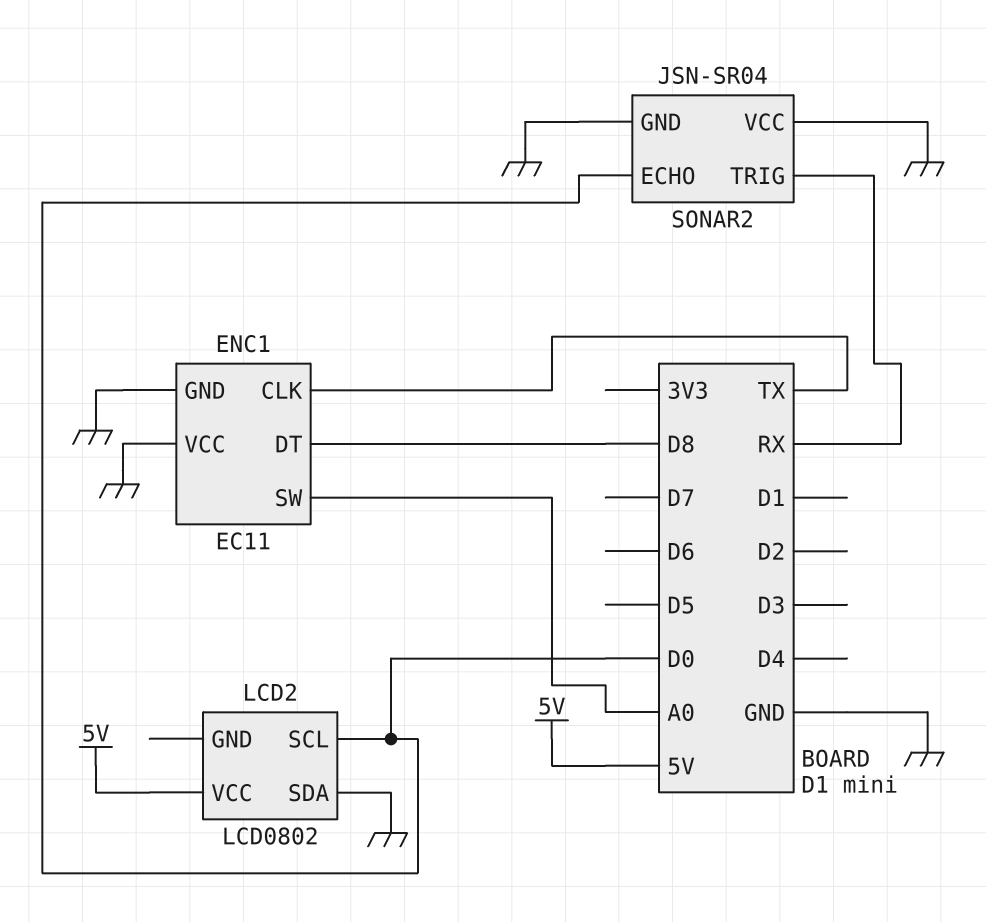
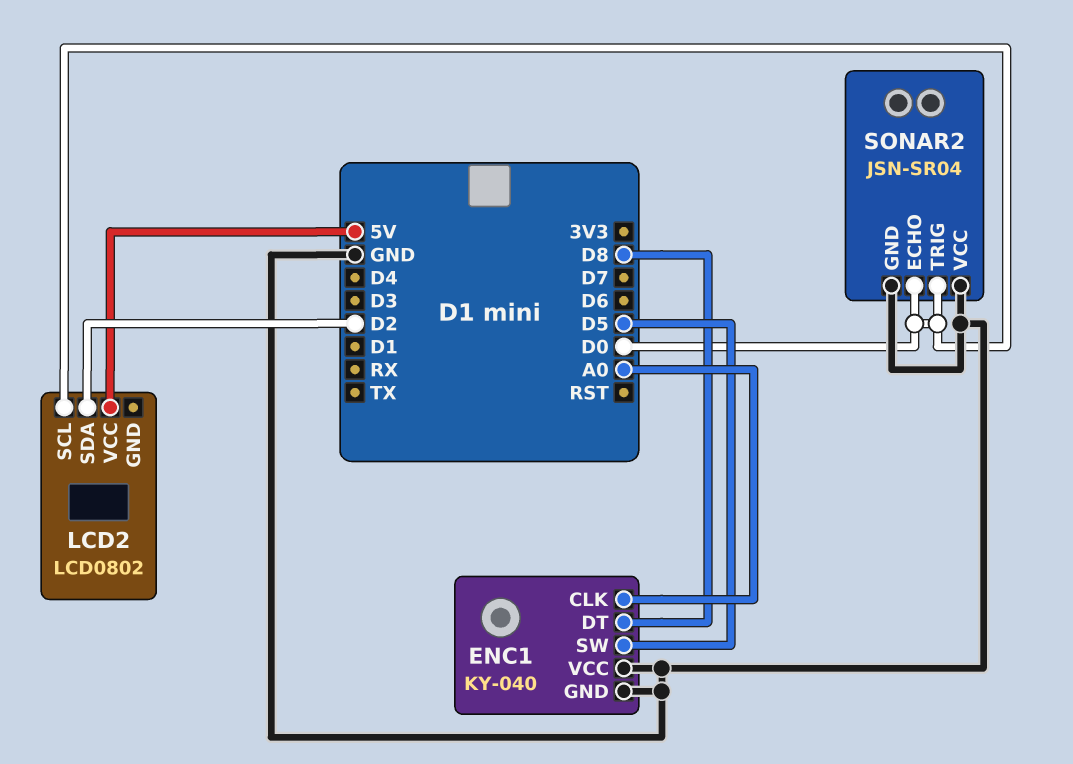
ENC1: EC11 -> KY-040
ENC1 pin CLK: TX -> A0
ENC1 pin SW: A0 -> D5
LCD2 pin SDA: GND -> D2
SONAR2 pin TRIG: RX -> D0

